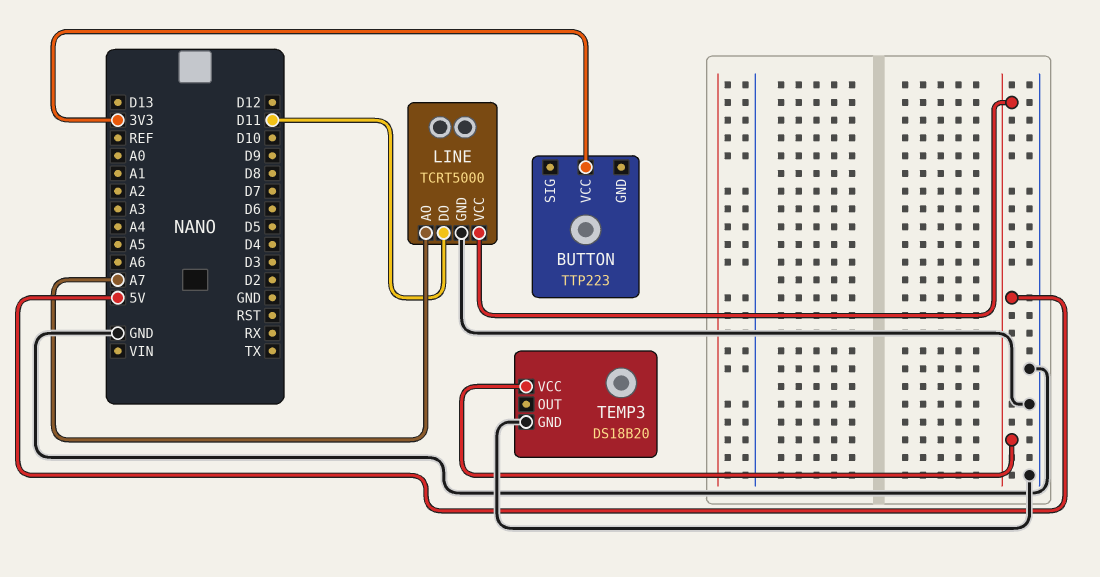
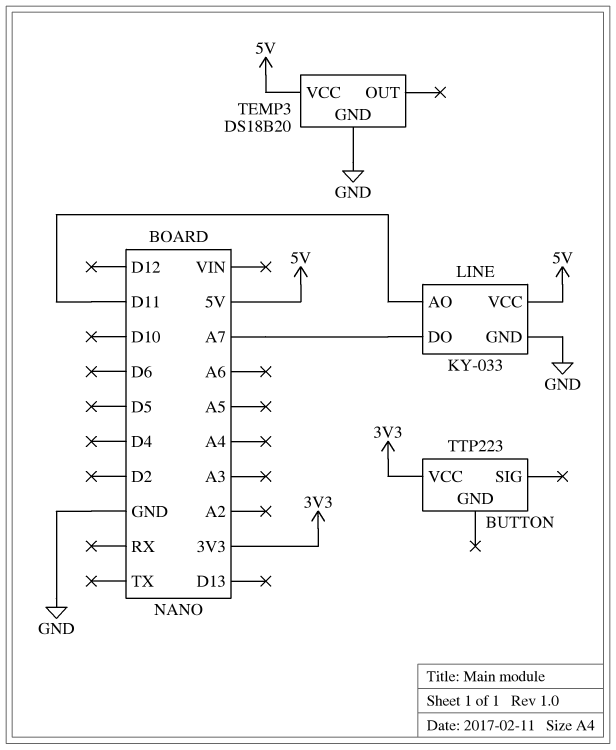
LINE: TCRT5000 -> KY-033
LINE pin AO: A7 -> D11
LINE pin DO: D11 -> A7

